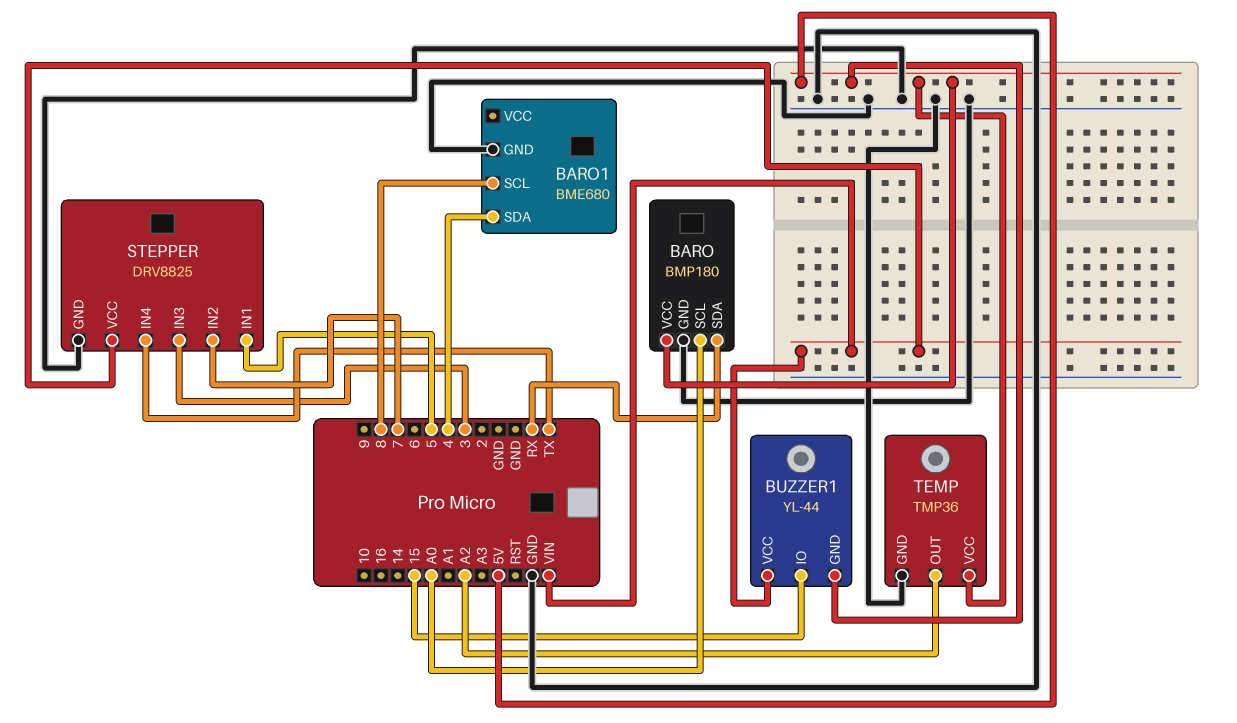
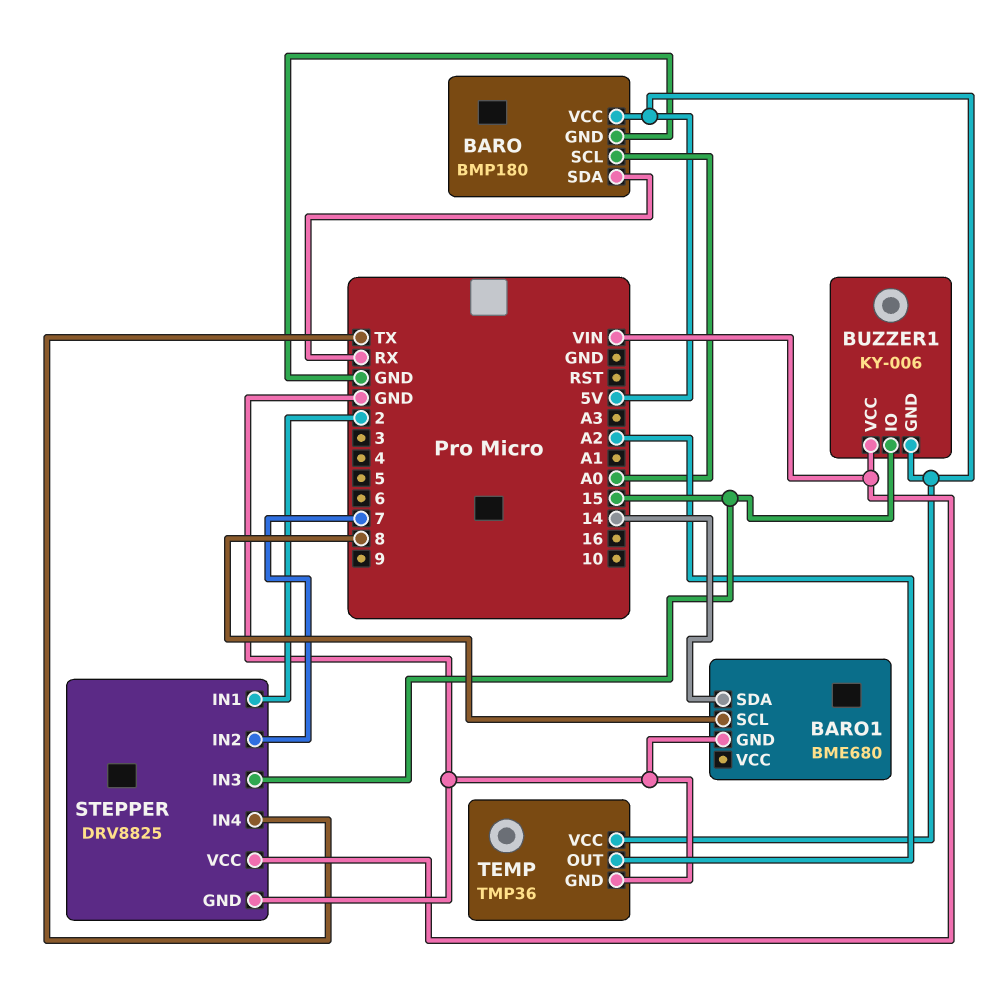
BARO1 pin SDA: 4 -> 14
BUZZER1: YL-44 -> KY-006
STEPPER pin IN1: 5 -> 2
STEPPER pin IN3: 3 -> 15

